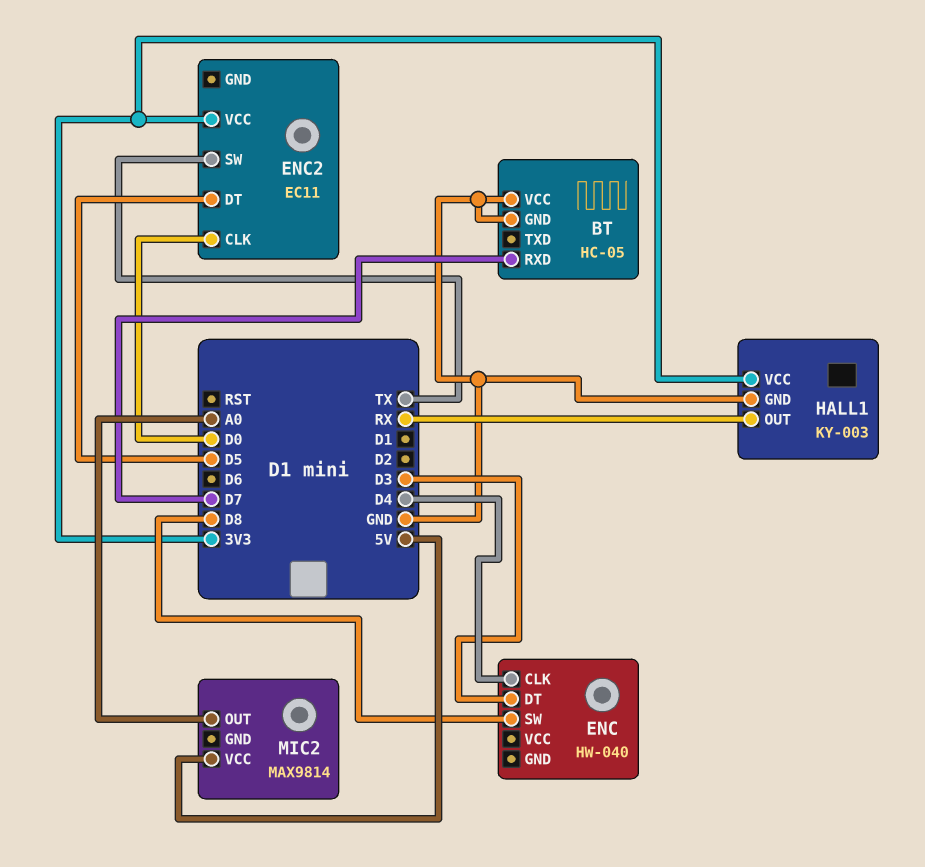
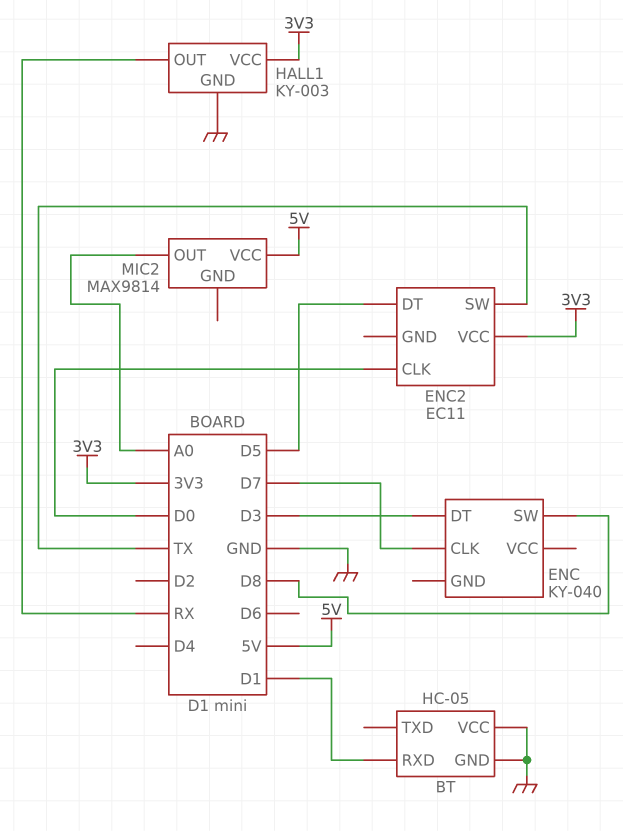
BT pin RXD: D7 -> D1
ENC: HW-040 -> KY-040
ENC pin CLK: D4 -> D7

